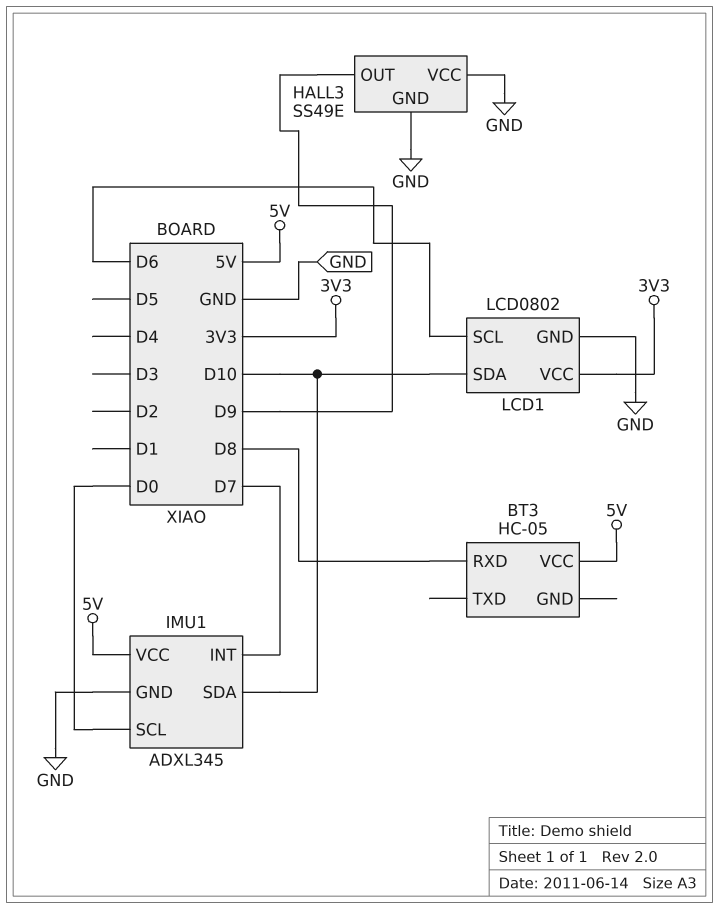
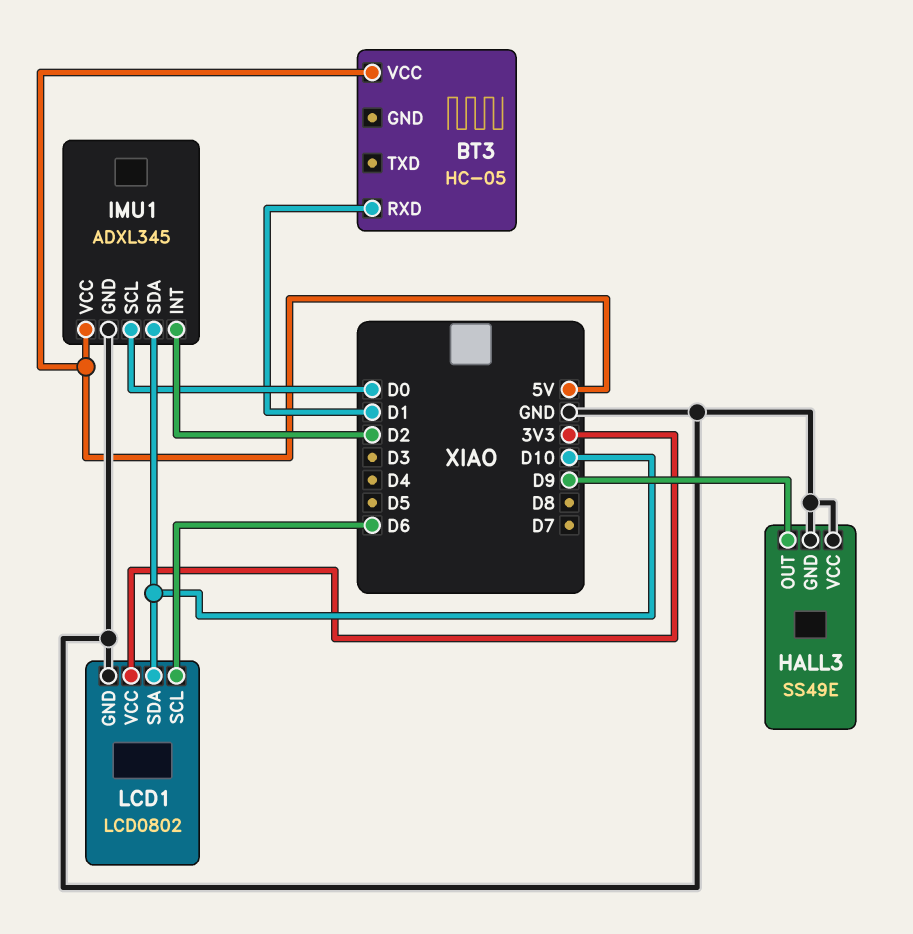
BT3 pin RXD: D8 -> D1
IMU1 pin INT: D7 -> D2

